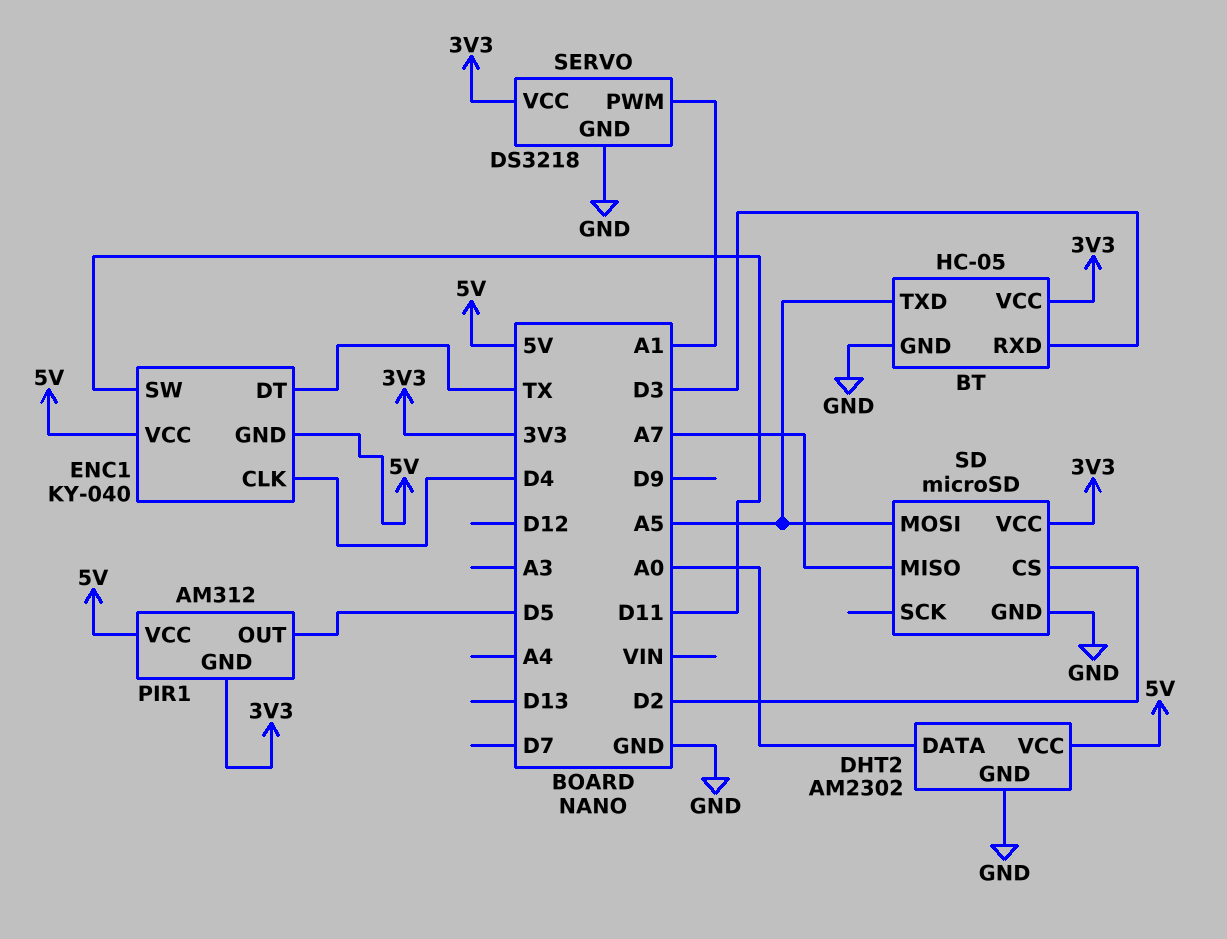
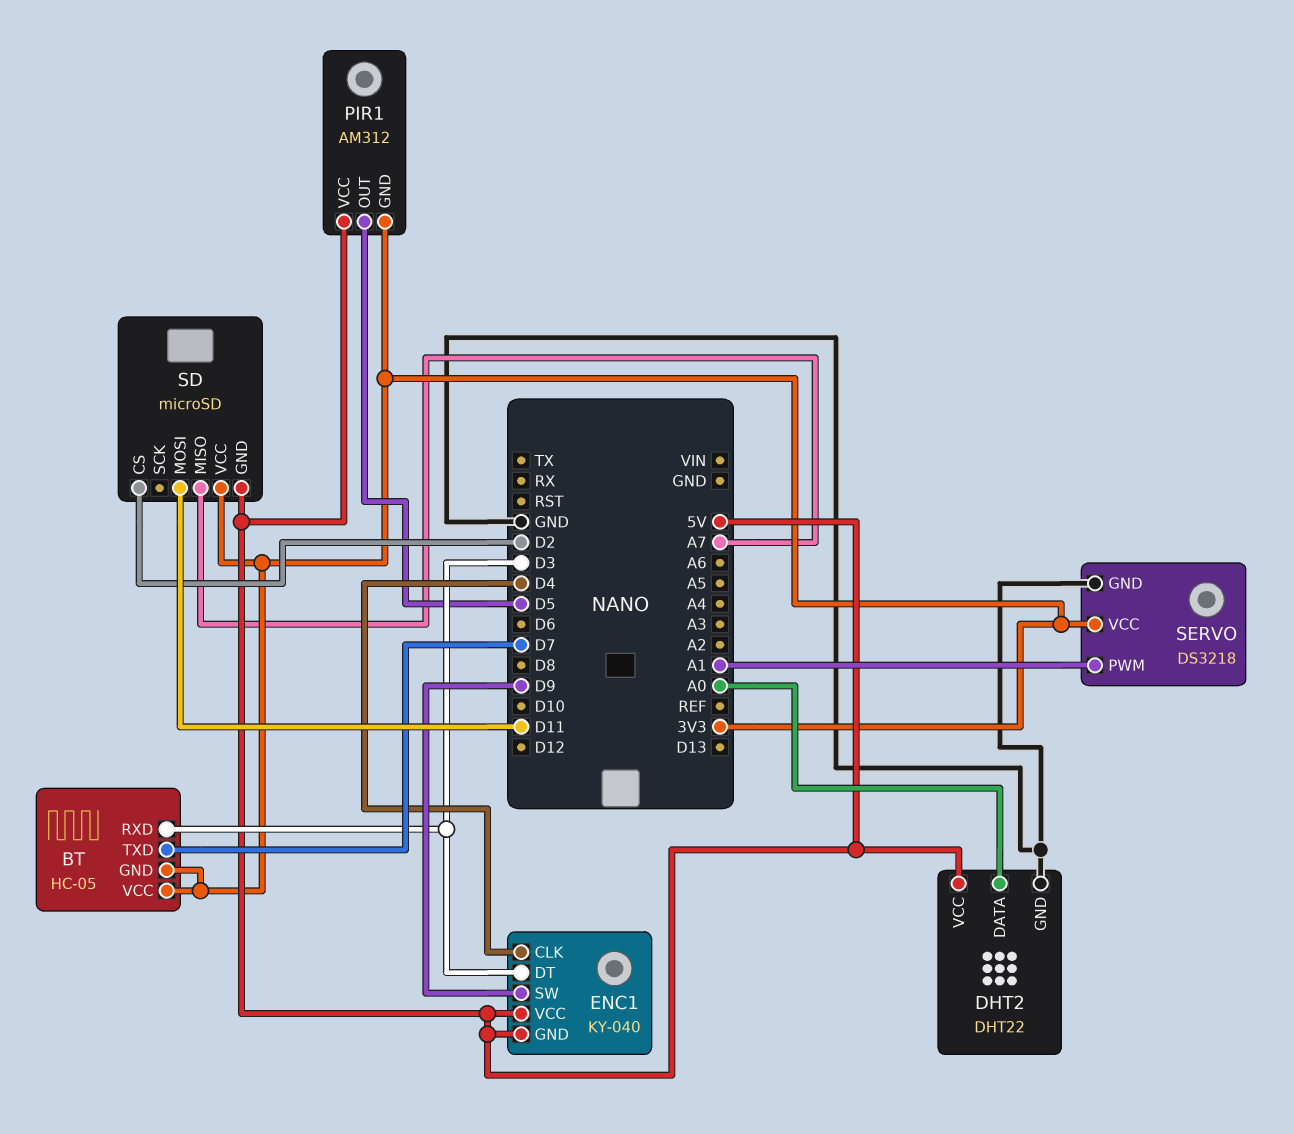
BT pin GND: GND -> 3V3
BT pin TXD: A5 -> D7
DHT2: AM2302 -> DHT22
ENC1 pin DT: TX -> D3
ENC1 pin SW: D11 -> D9
SD pin GND: GND -> 5V
SD pin MOSI: A5 -> D11

